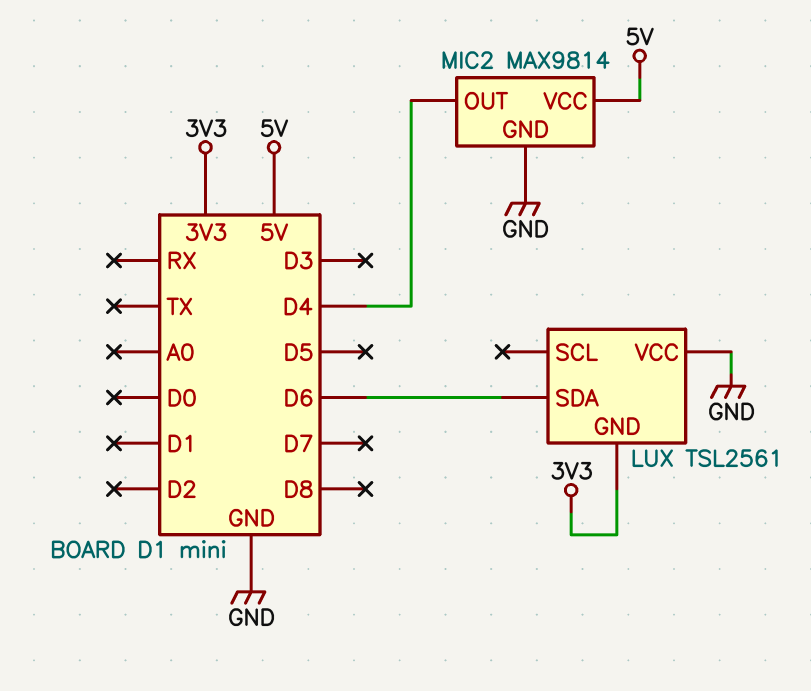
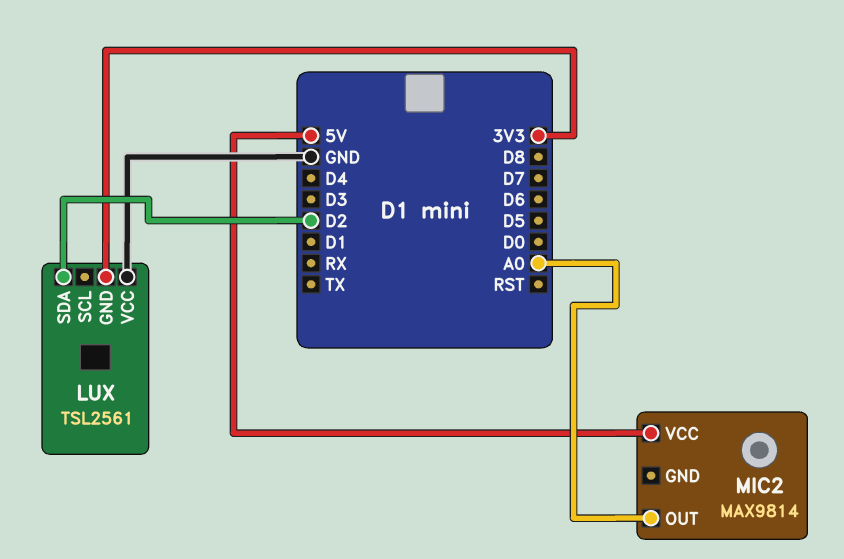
LUX pin SDA: D6 -> D2
MIC2 pin GND: GND -> none
MIC2 pin OUT: D4 -> A0

